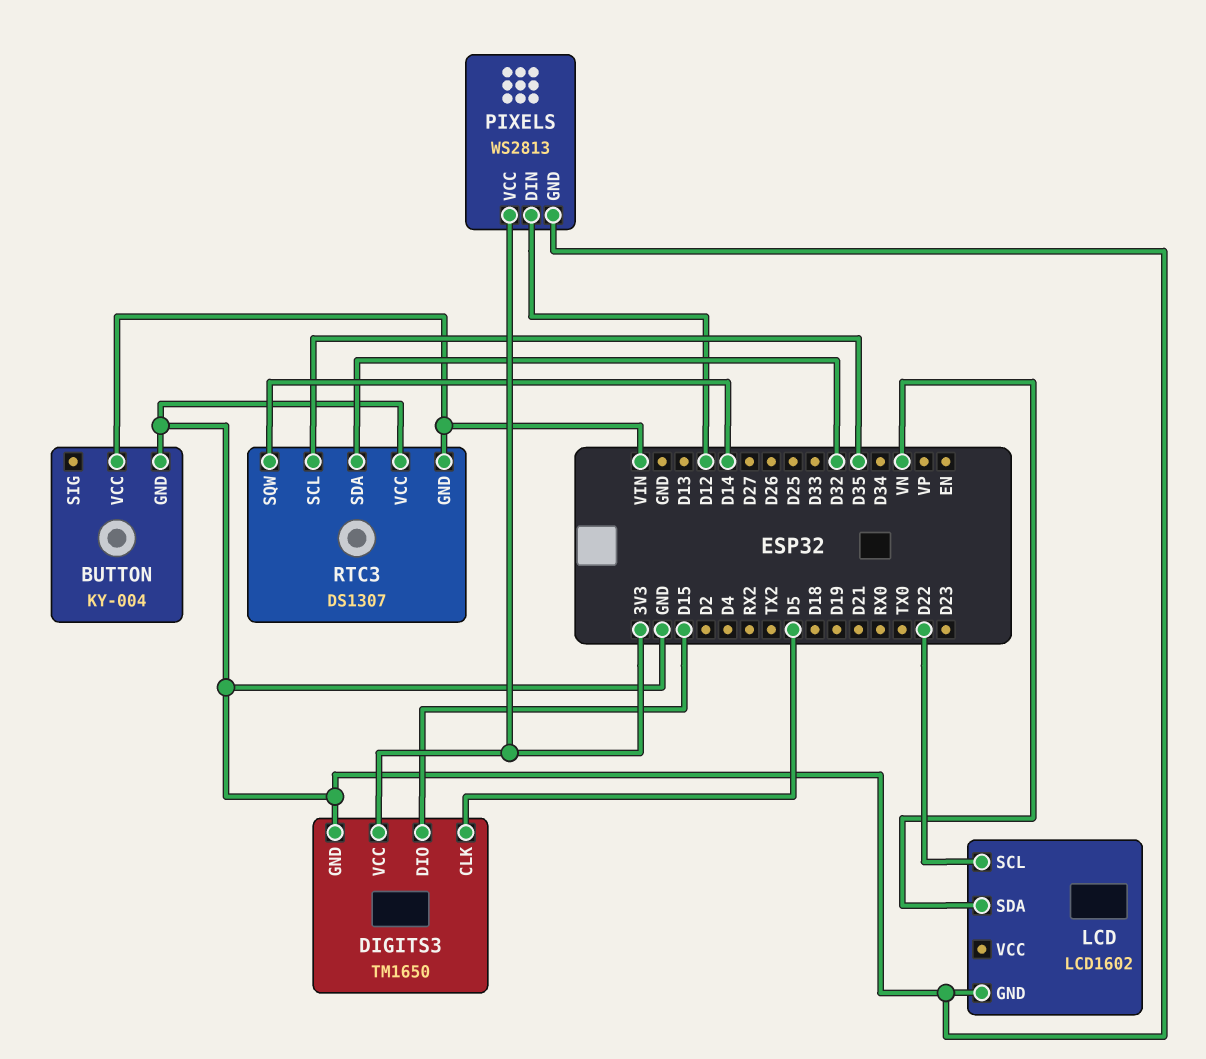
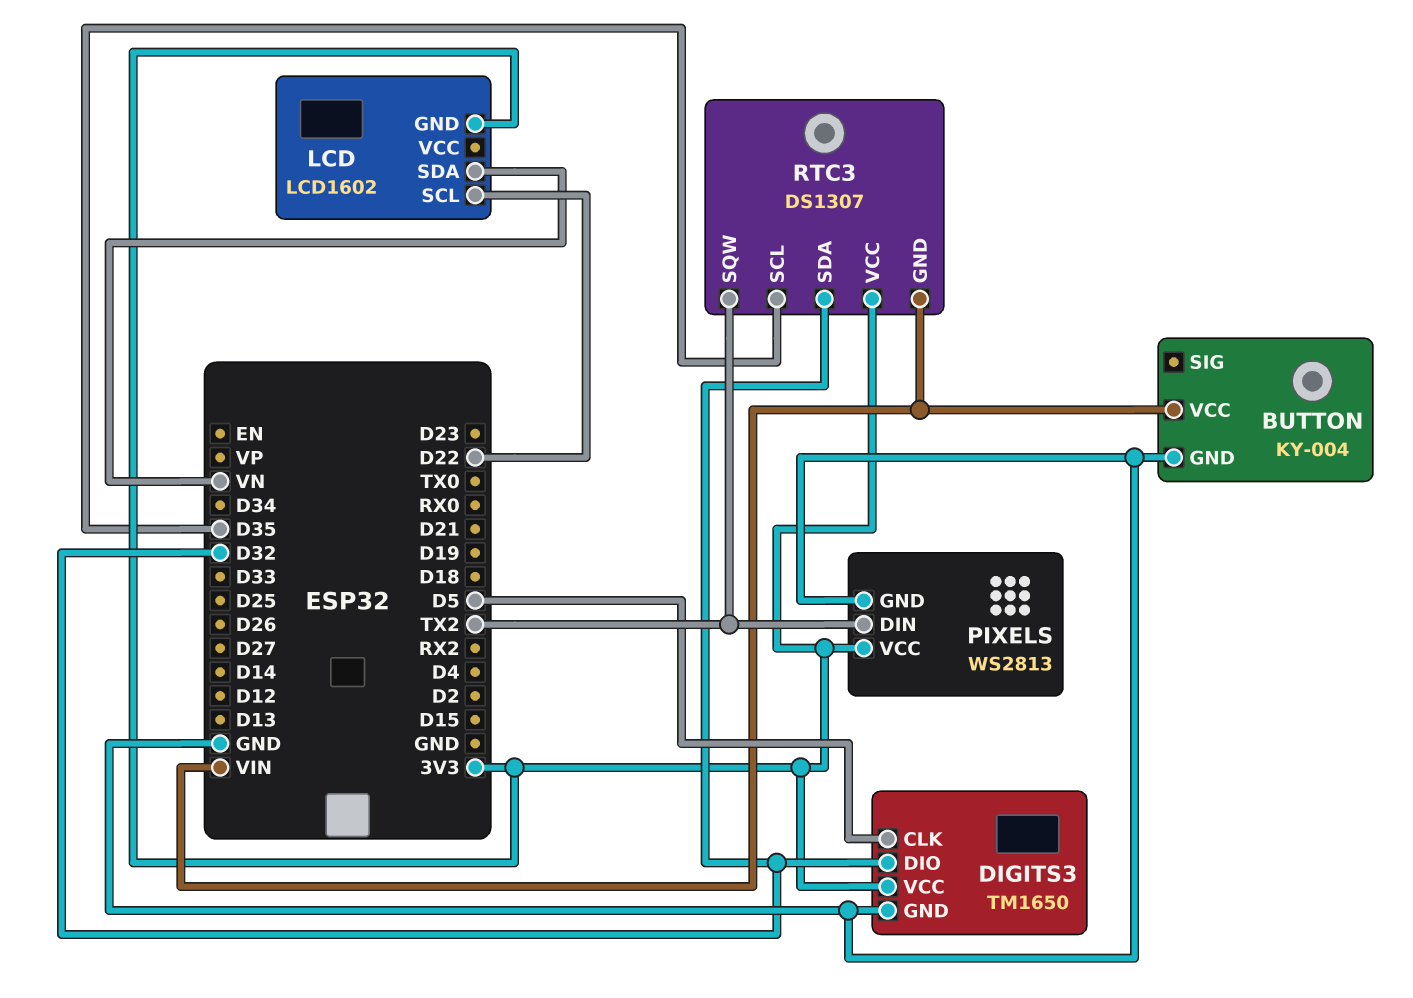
DIGITS3 pin DIO: D15 -> D32
LCD pin GND: GND -> 3V3
PIXELS pin DIN: D12 -> TX2
RTC3 pin SQW: D14 -> TX2
RTC3 pin VCC: GND -> 3V3

